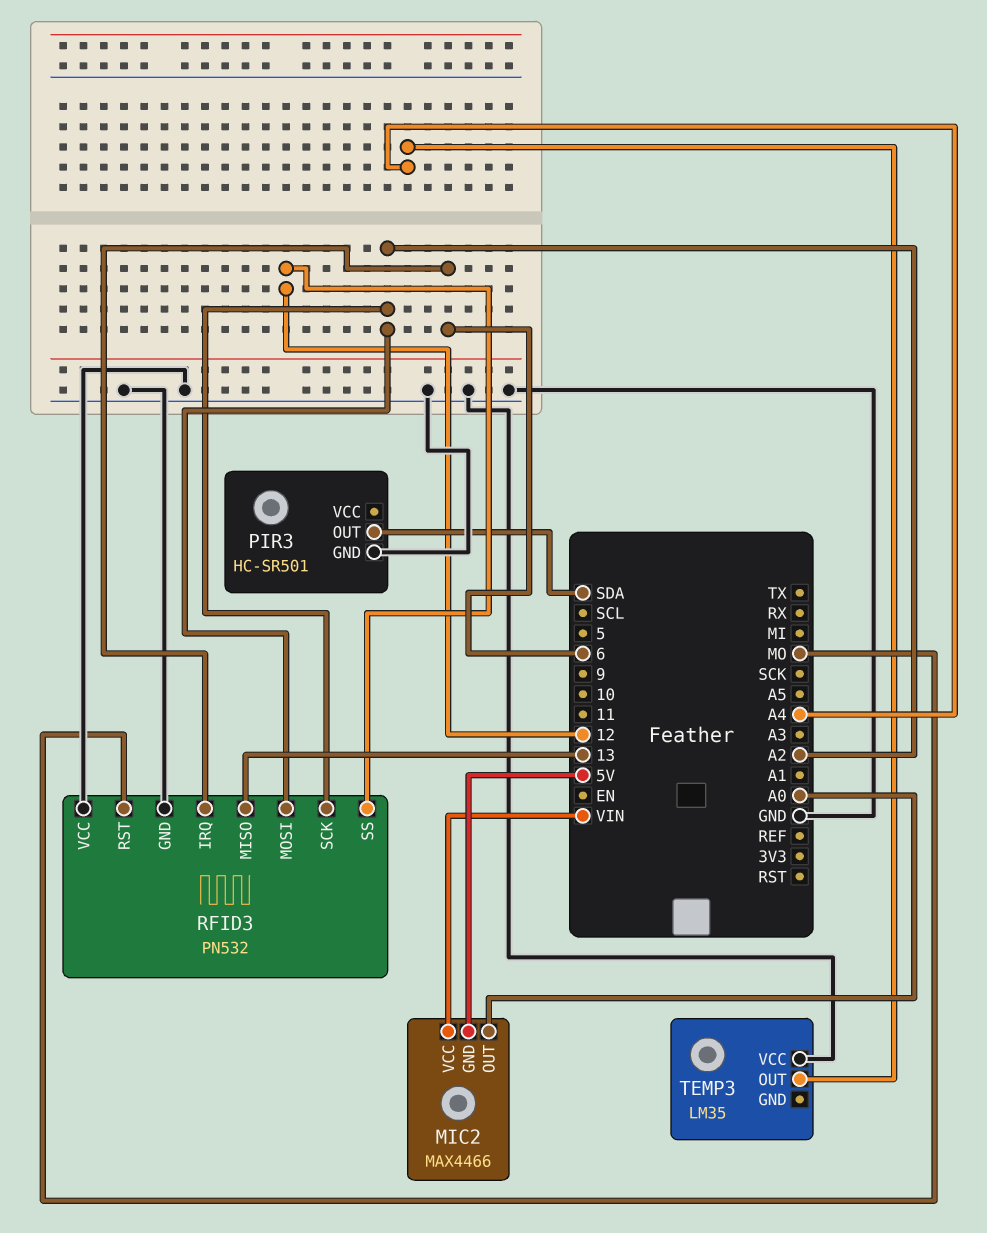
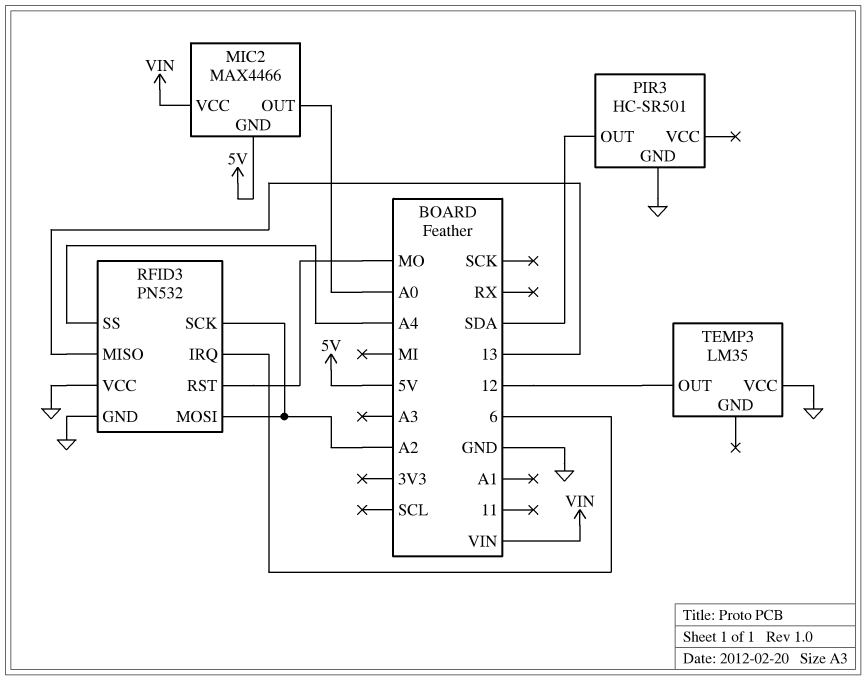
RFID3 pin SS: 12 -> A4
TEMP3 pin OUT: A4 -> 12

